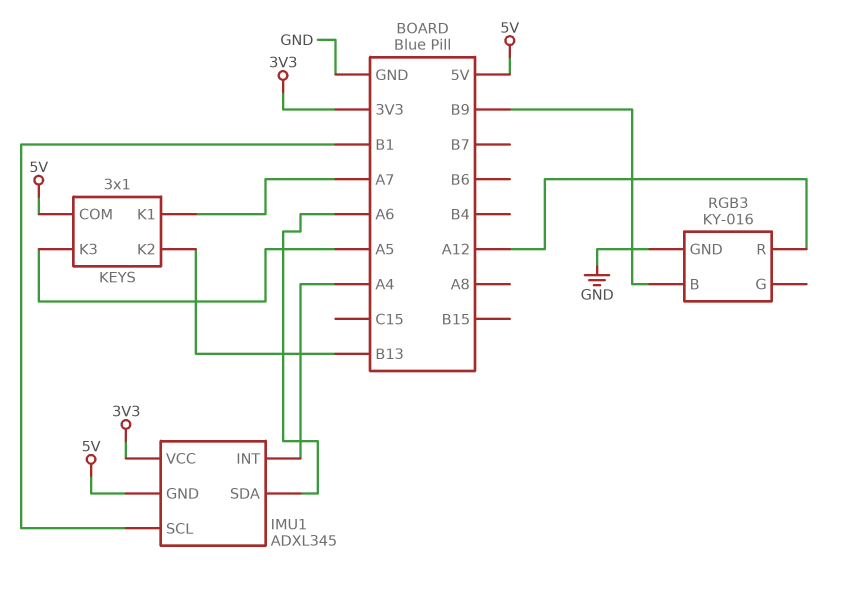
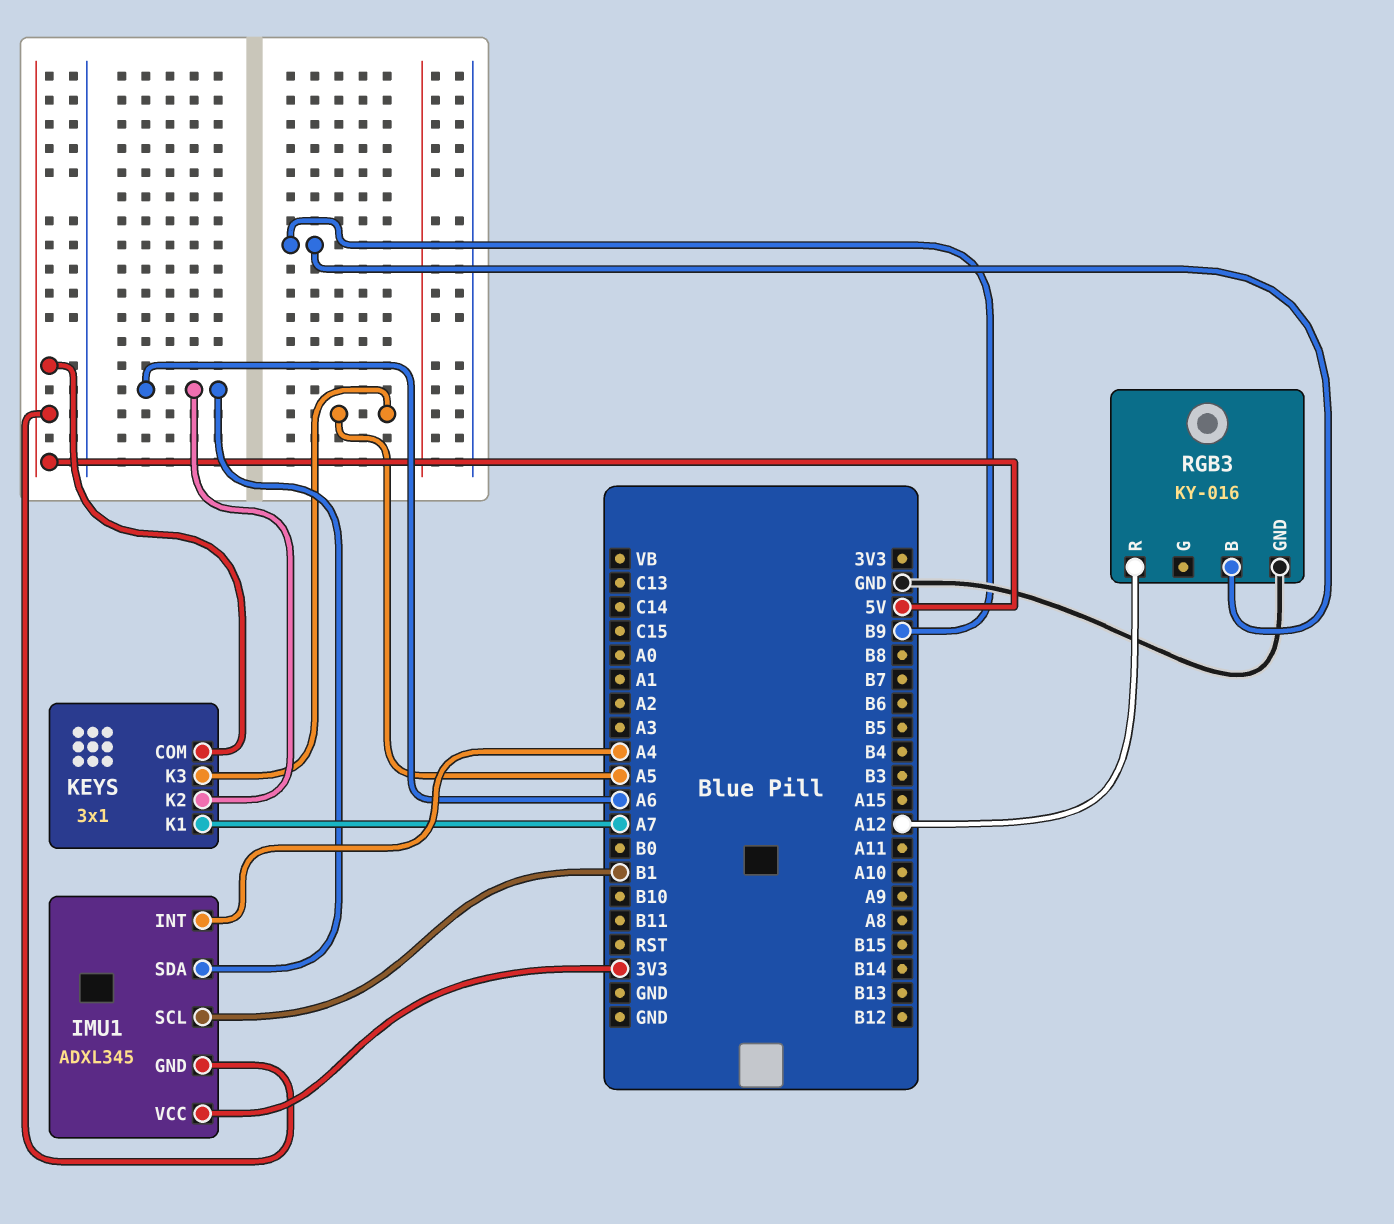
KEYS pin K2: B13 -> A6

